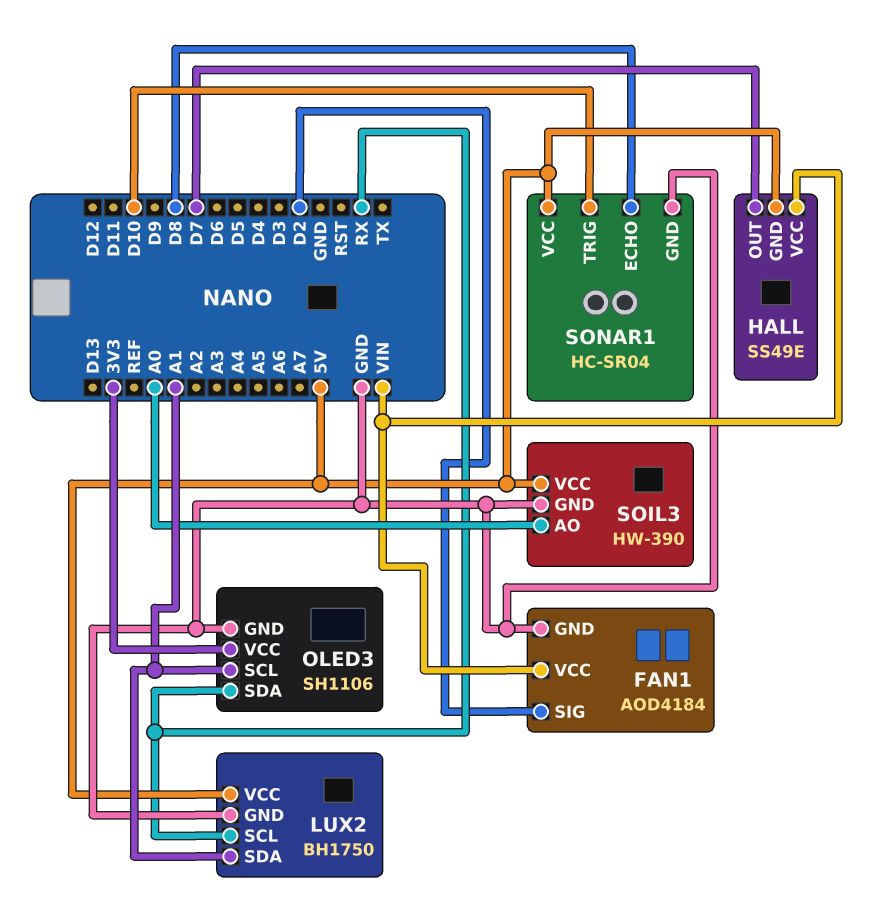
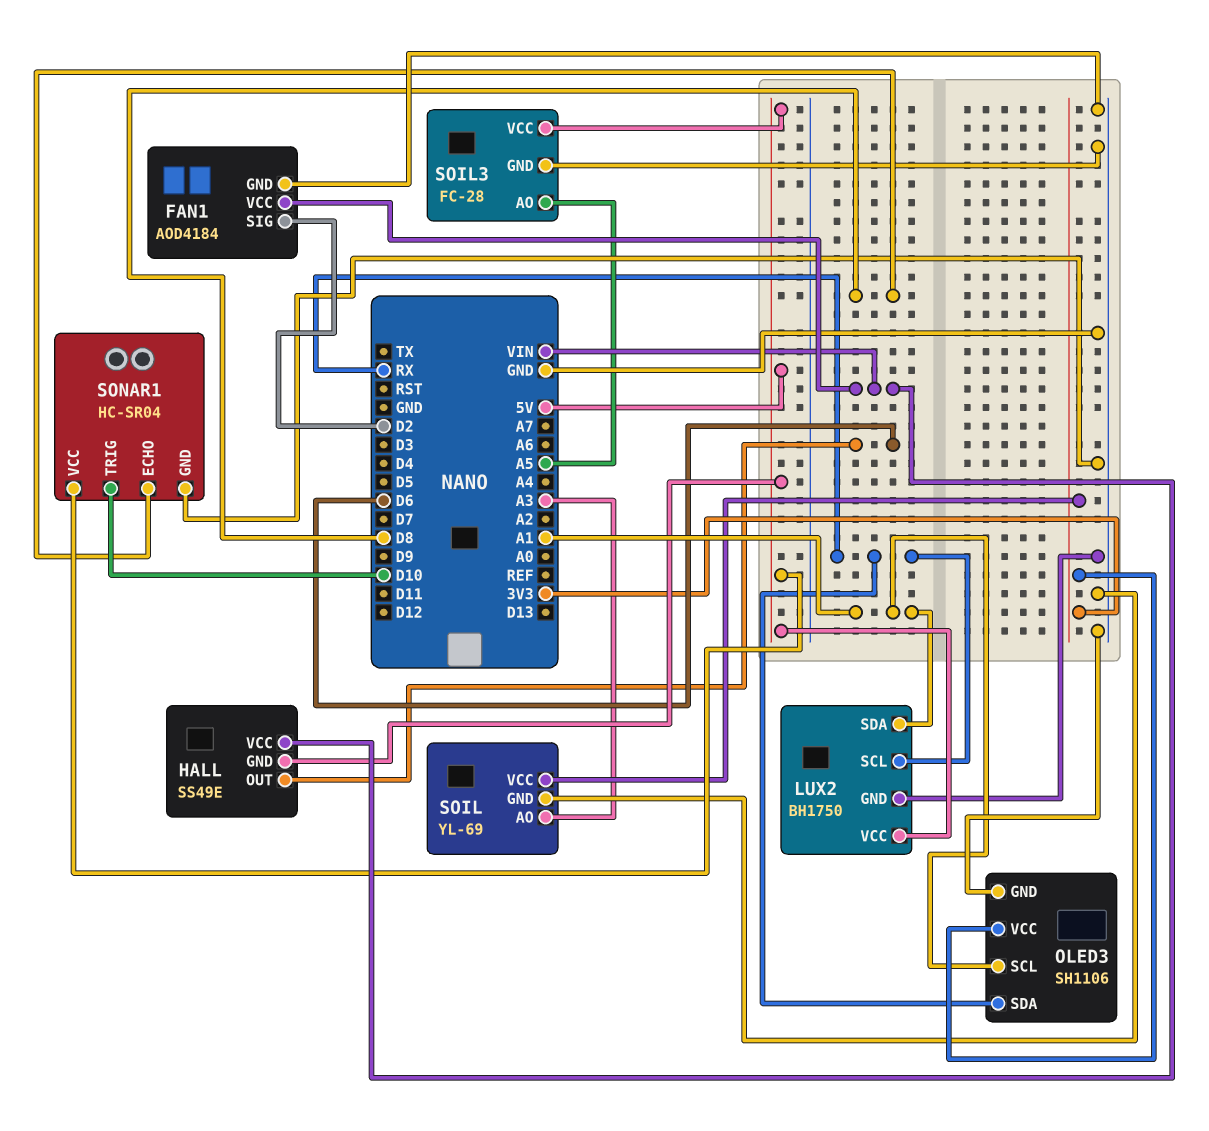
HALL pin OUT: D7 -> D6
SOIL: none -> YL-69
SOIL pin AO: none -> A3
SOIL pin GND: none -> GND
SOIL pin VCC: none -> 3V3
SOIL3: HW-390 -> FC-28
SOIL3 pin AO: A0 -> A5

